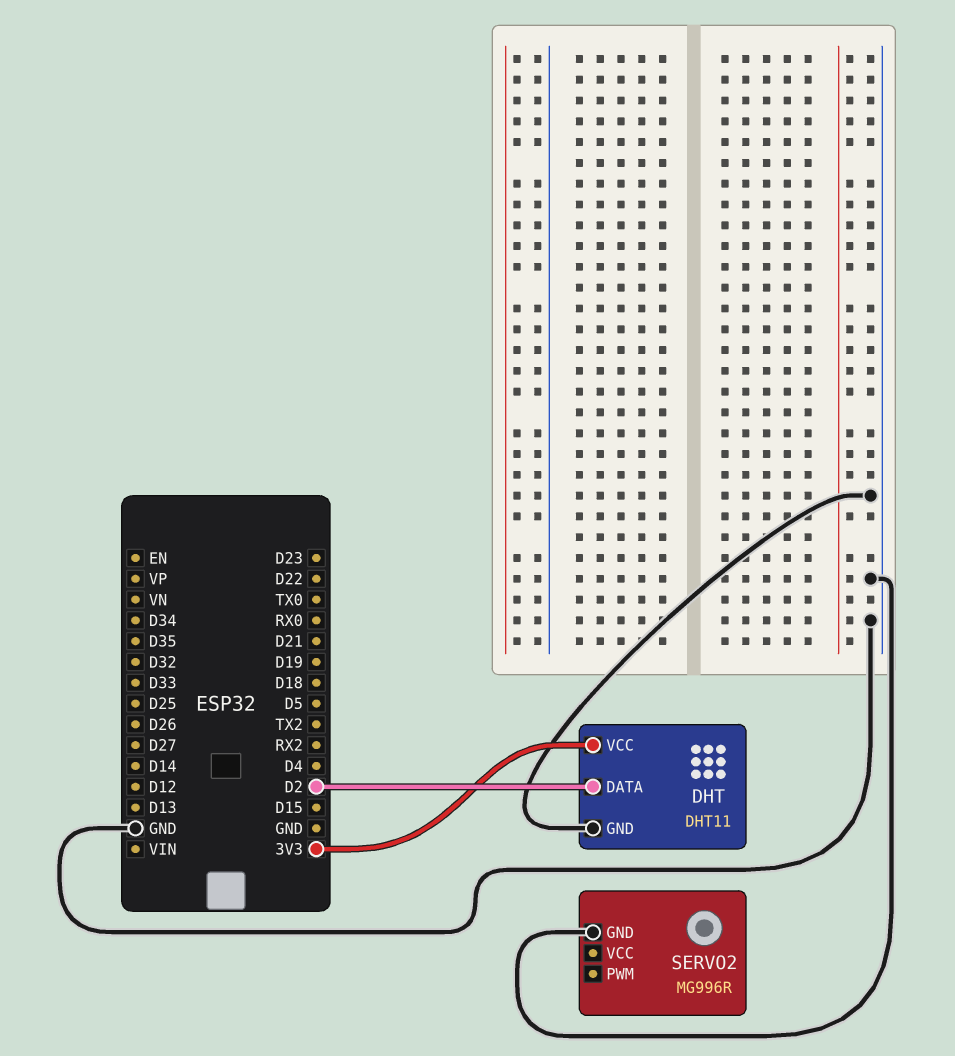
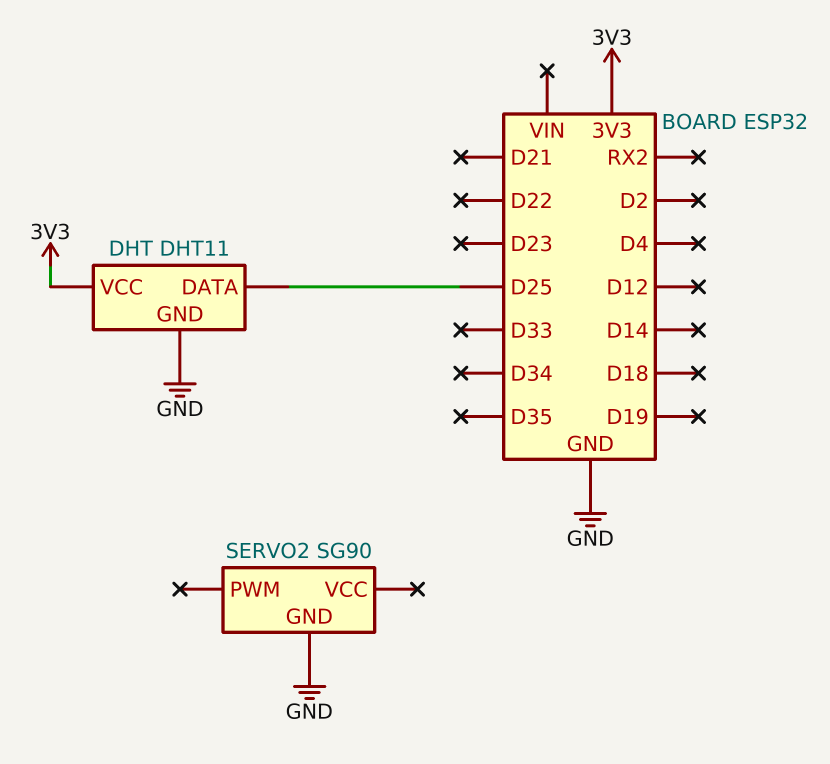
DHT pin DATA: D2 -> D25
SERVO2: MG996R -> SG90

